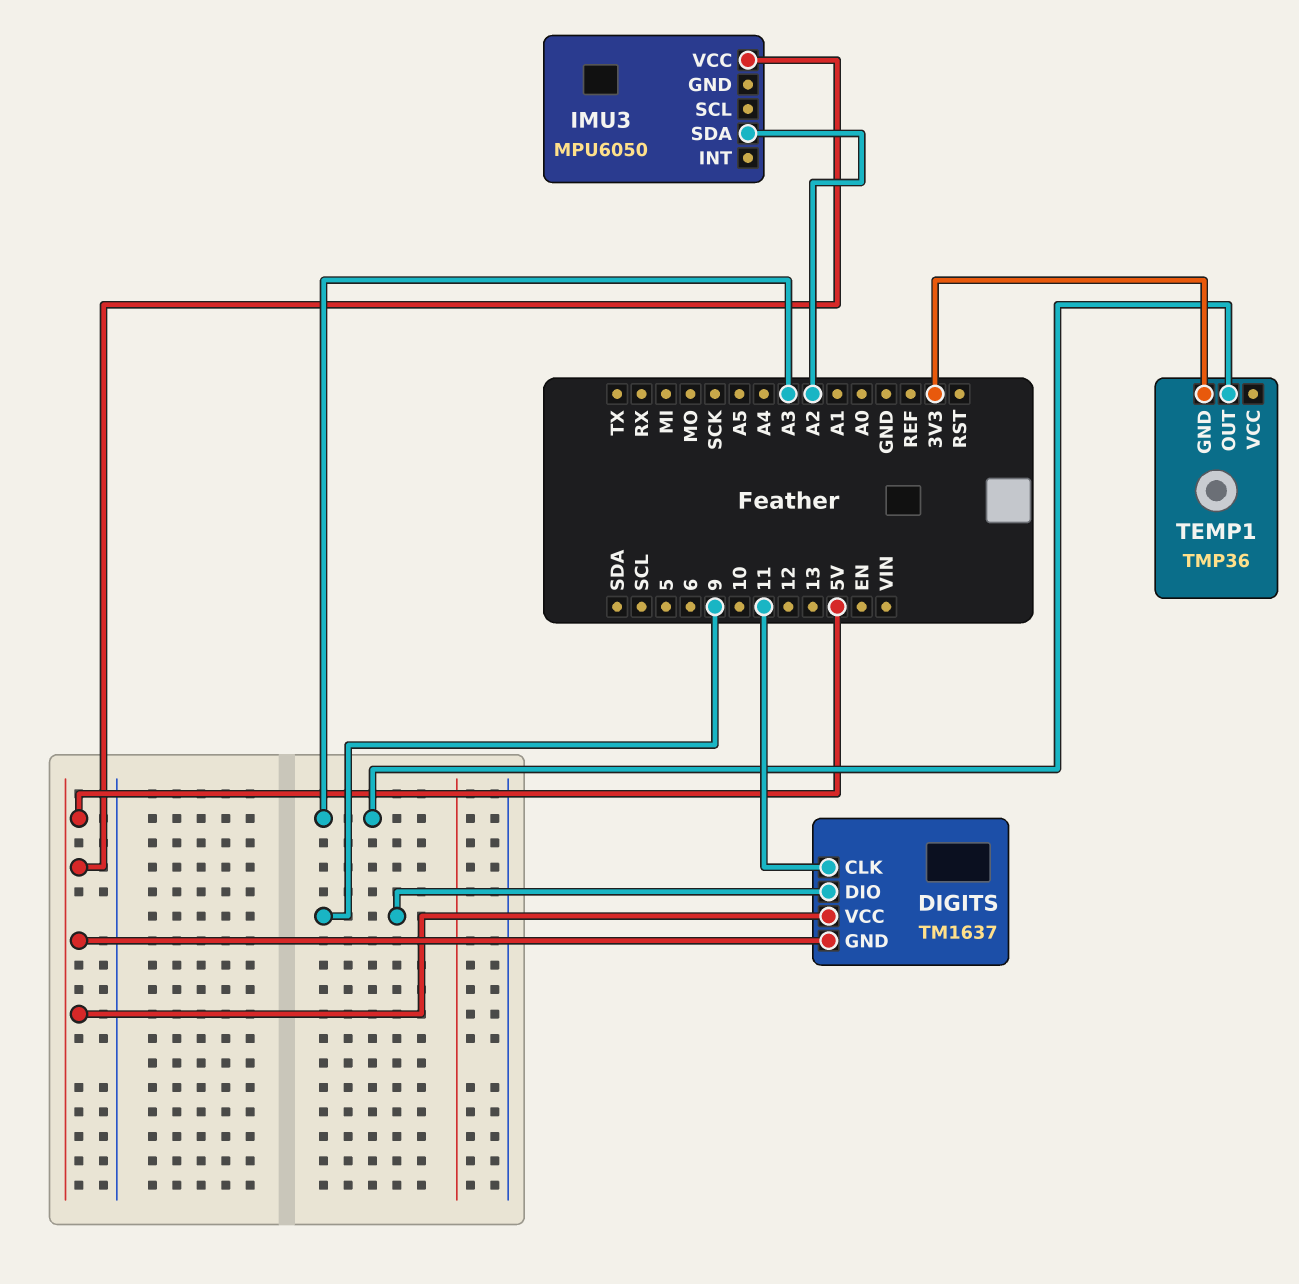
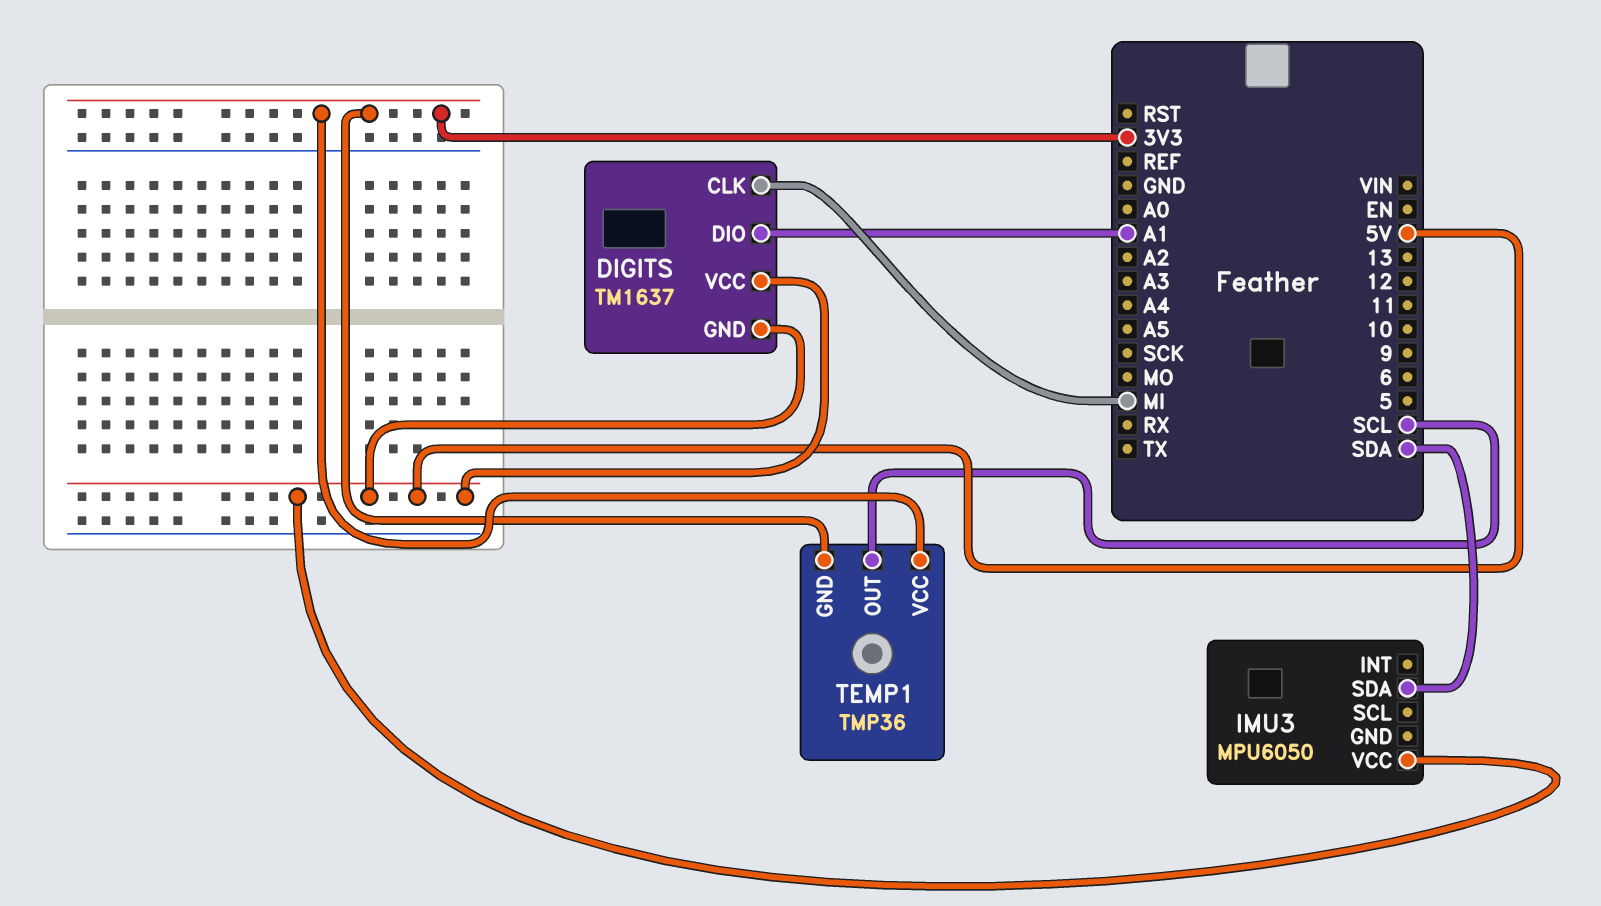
DIGITS pin CLK: 11 -> MI
DIGITS pin DIO: 9 -> A1
IMU3 pin SDA: A2 -> SDA
TEMP1 pin OUT: A3 -> SCL
TEMP1 pin VCC: none -> 3V3

